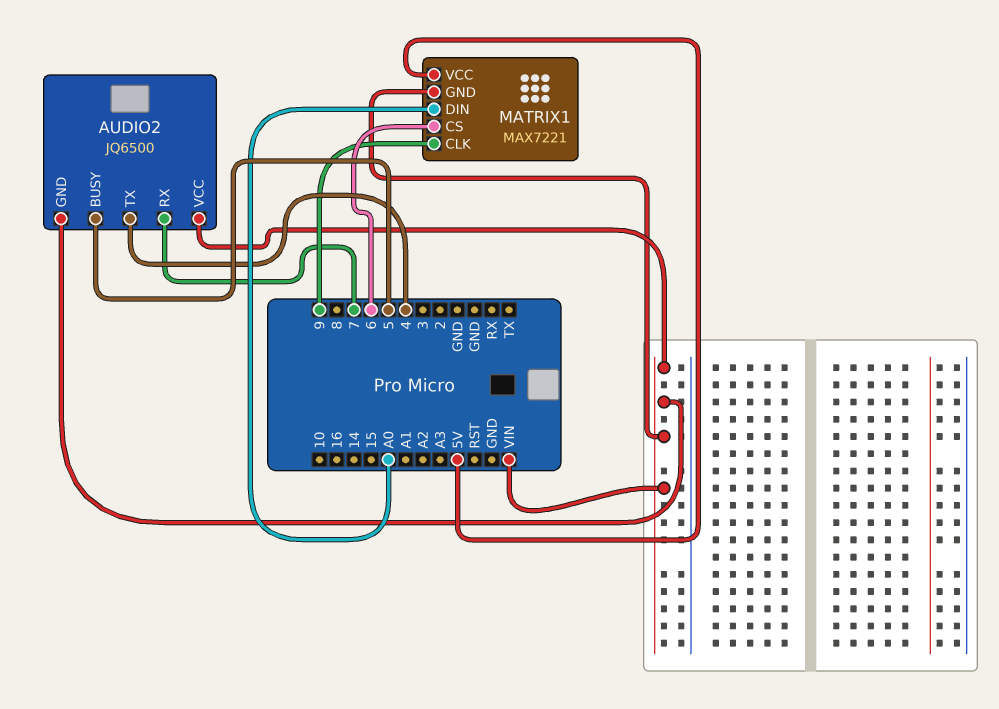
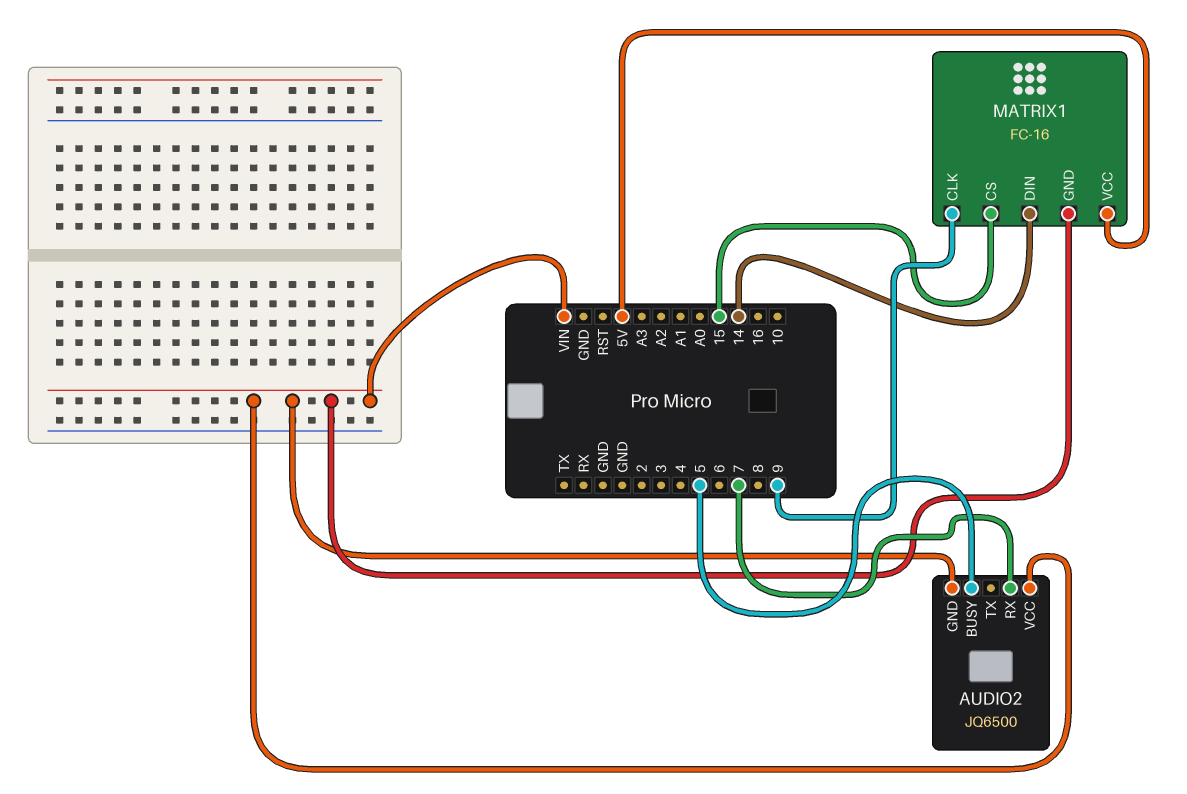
AUDIO2 pin TX: 4 -> none
MATRIX1: MAX7221 -> FC-16
MATRIX1 pin CS: 6 -> 15
MATRIX1 pin DIN: A0 -> 14

